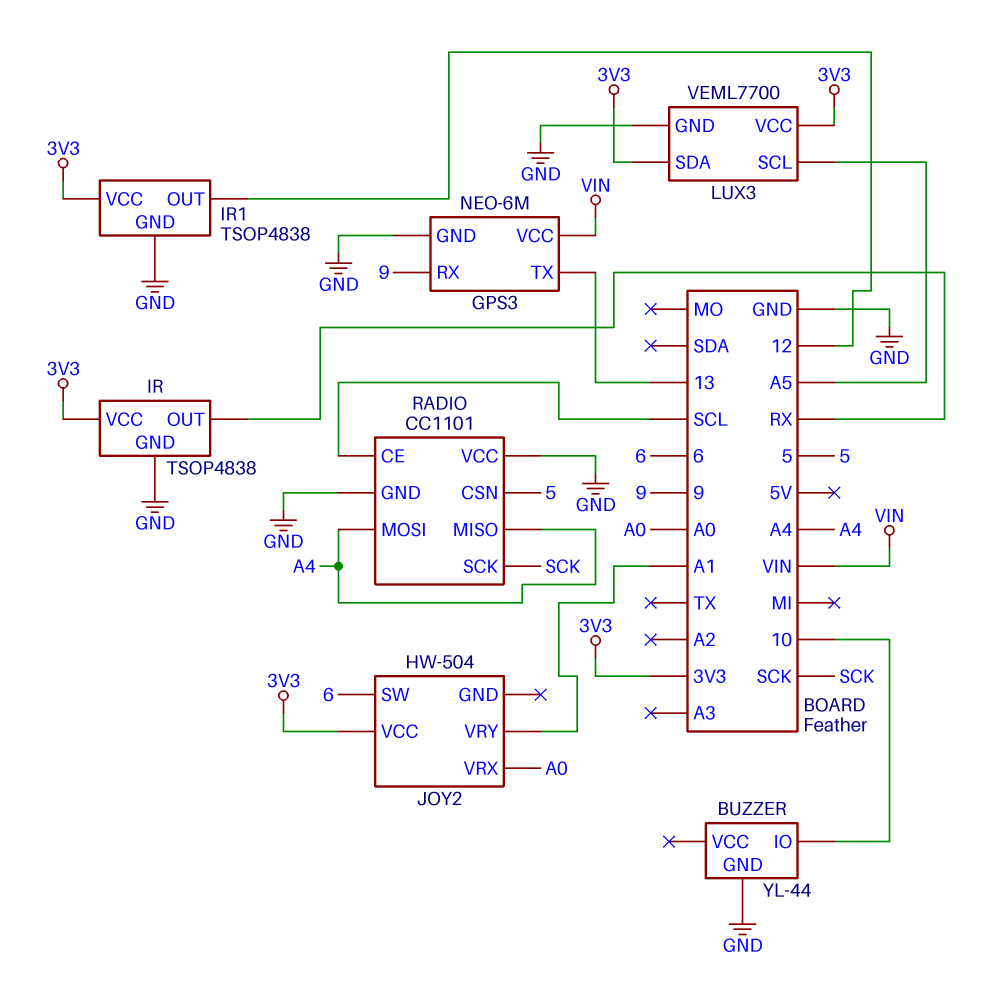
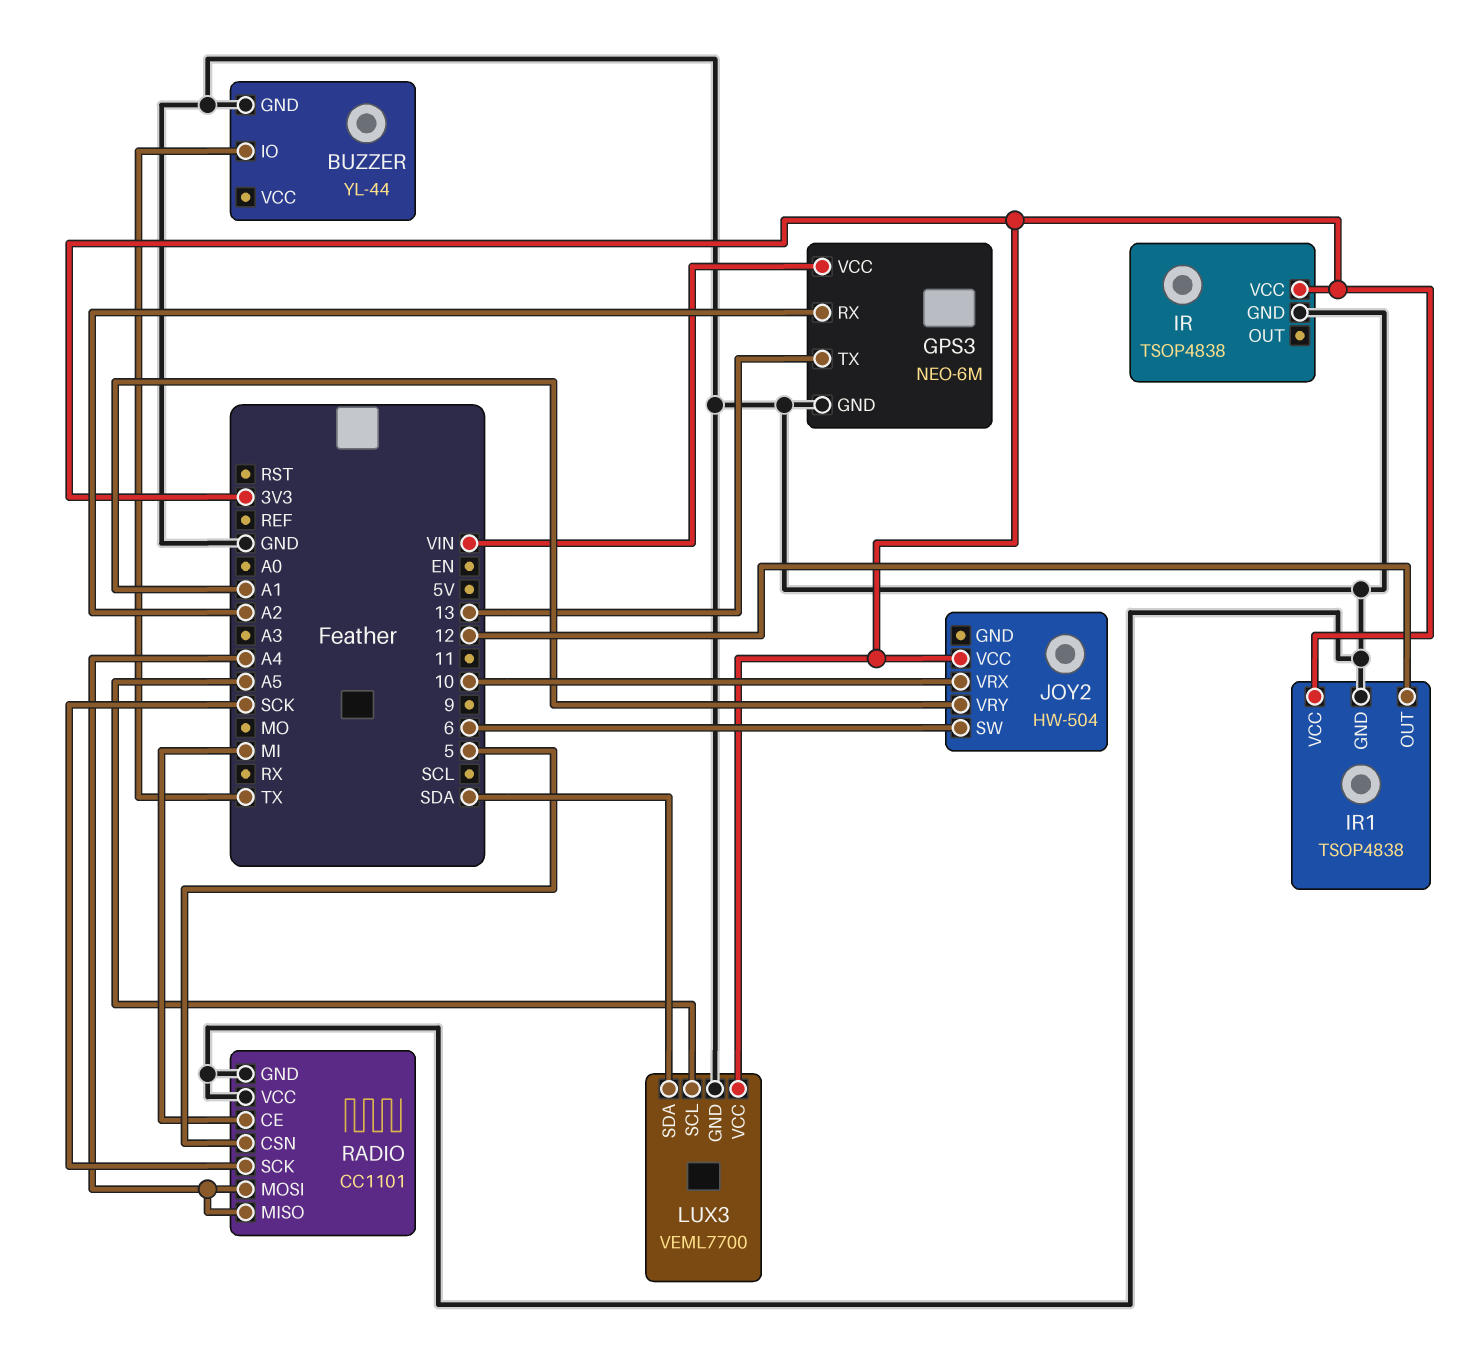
BUZZER pin IO: 10 -> TX
GPS3 pin RX: 9 -> A2
IR pin OUT: RX -> none
JOY2 pin VRX: A0 -> 10
LUX3 pin SDA: 3V3 -> SDA
RADIO pin CE: SCL -> MI

